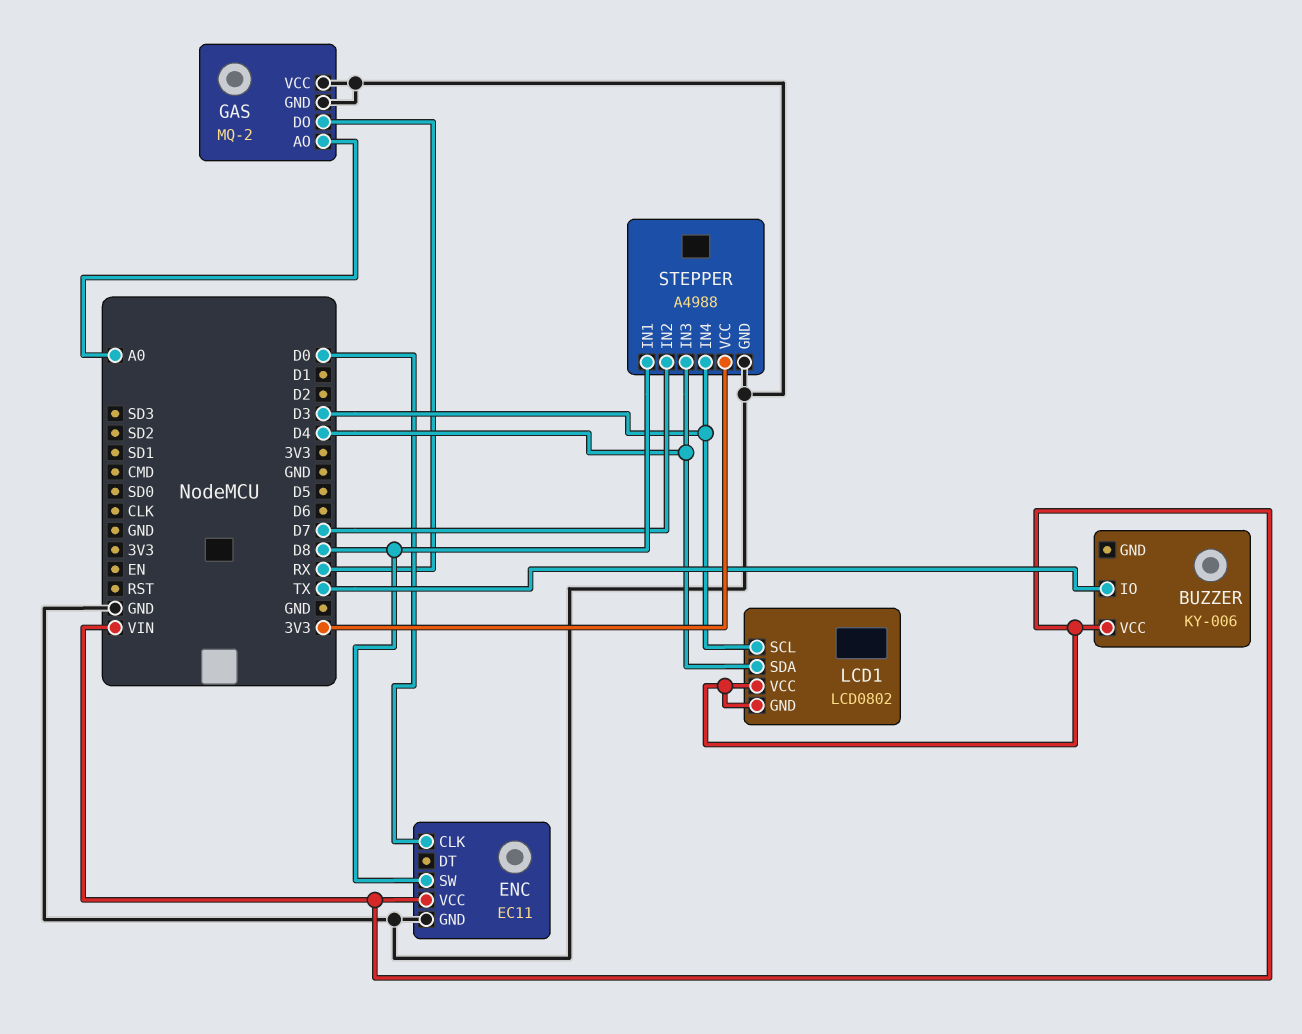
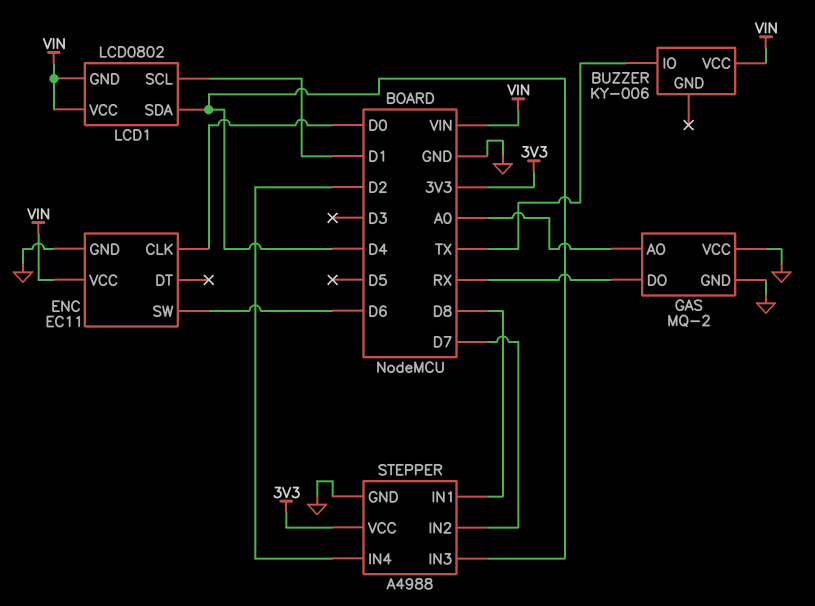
ENC pin SW: D8 -> D6
LCD1 pin SCL: D3 -> D1
STEPPER pin IN4: D3 -> D2

